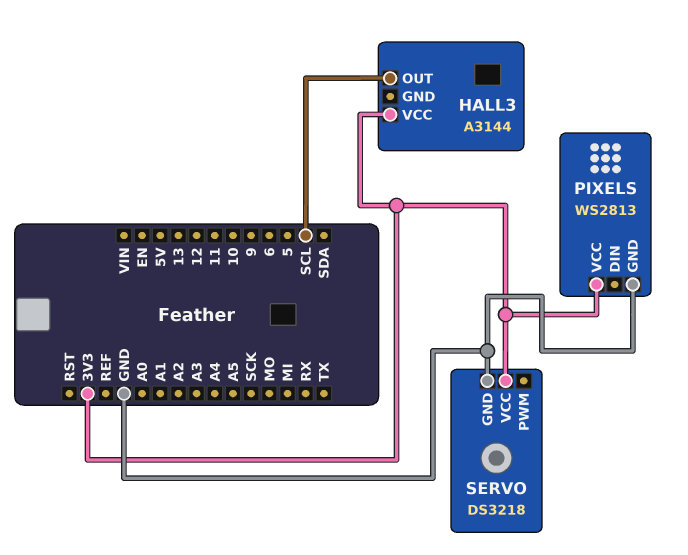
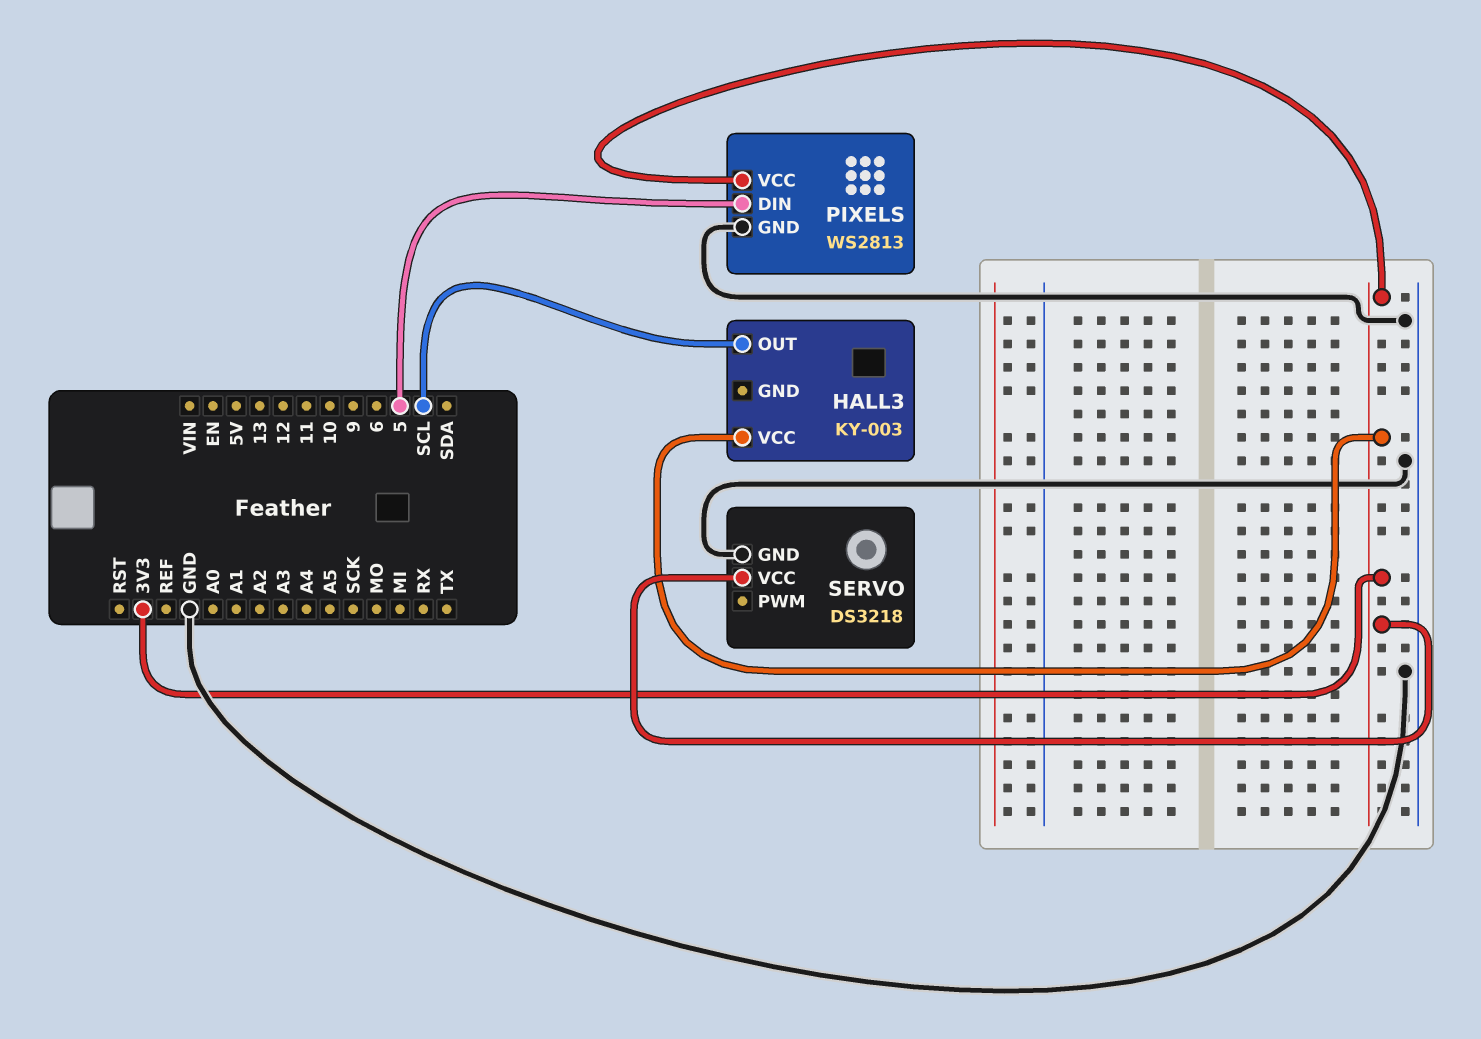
HALL3: A3144 -> KY-003
PIXELS pin DIN: none -> 5

